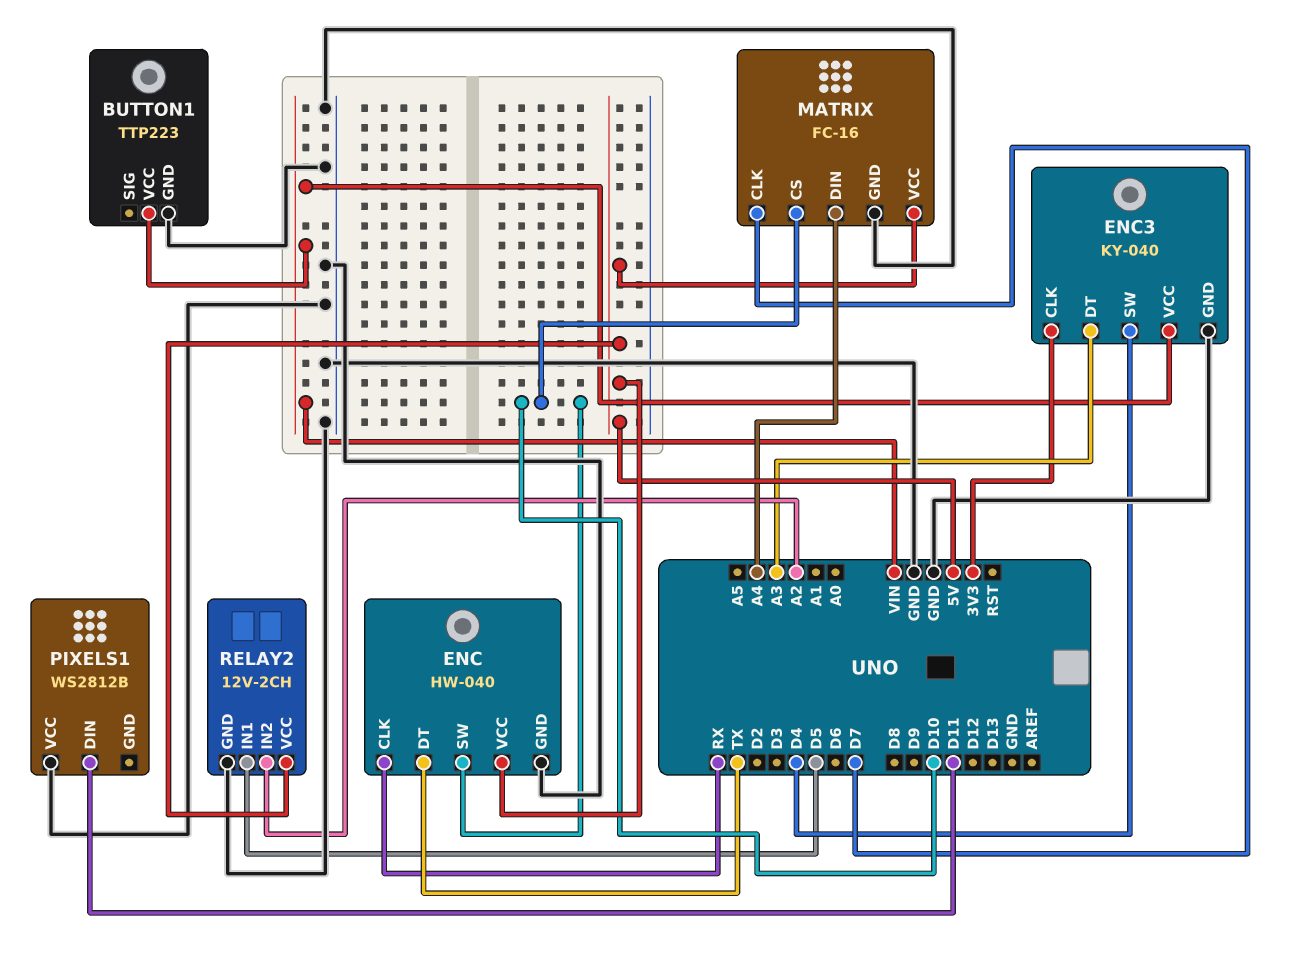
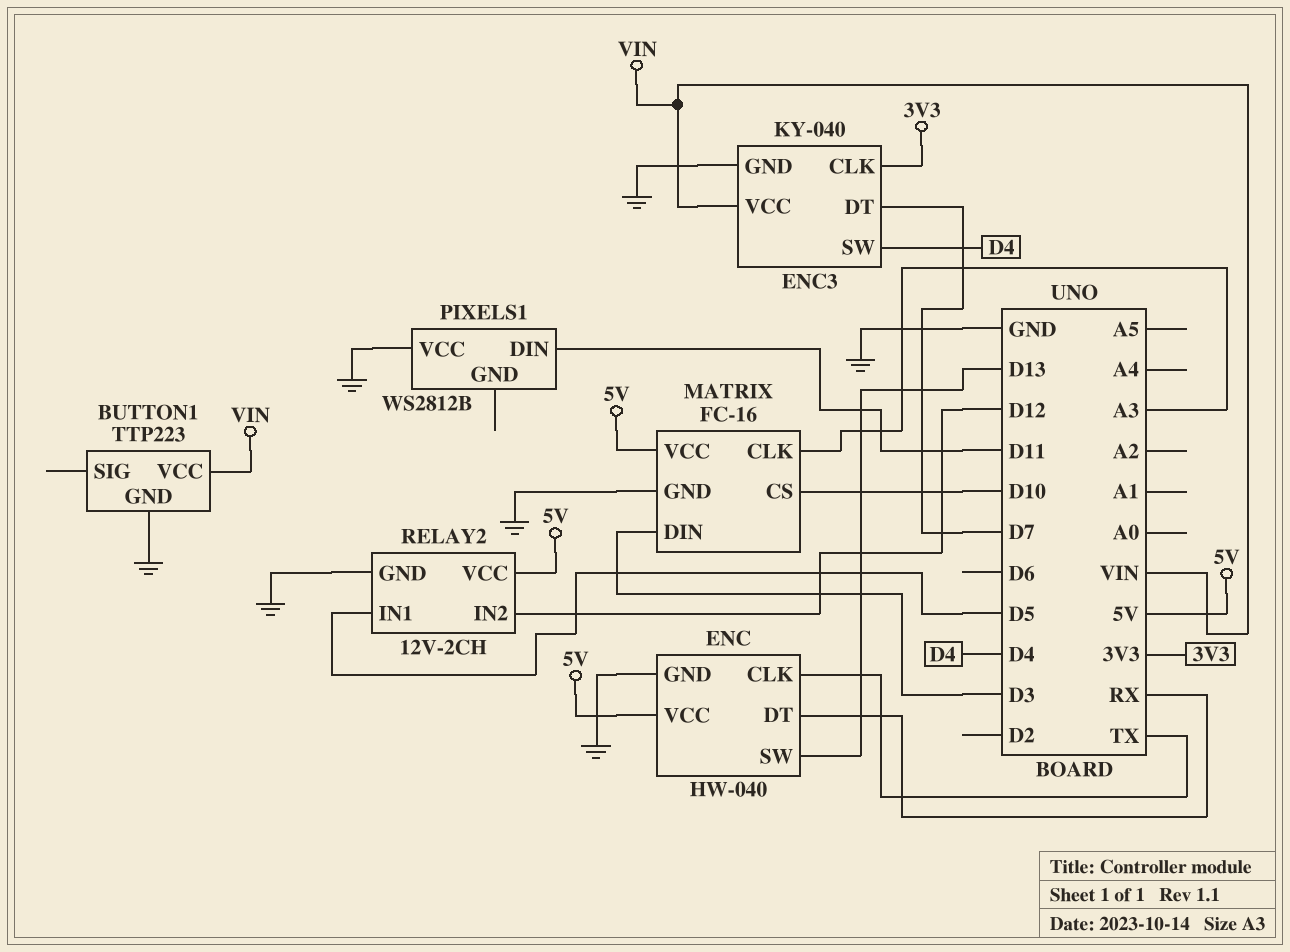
ENC pin CLK: RX -> TX
ENC pin DT: TX -> RX
ENC pin SW: D10 -> D13
ENC3 pin DT: A3 -> D7
MATRIX pin CLK: D7 -> A3
MATRIX pin DIN: A4 -> D3
RELAY2 pin IN2: A2 -> D12

